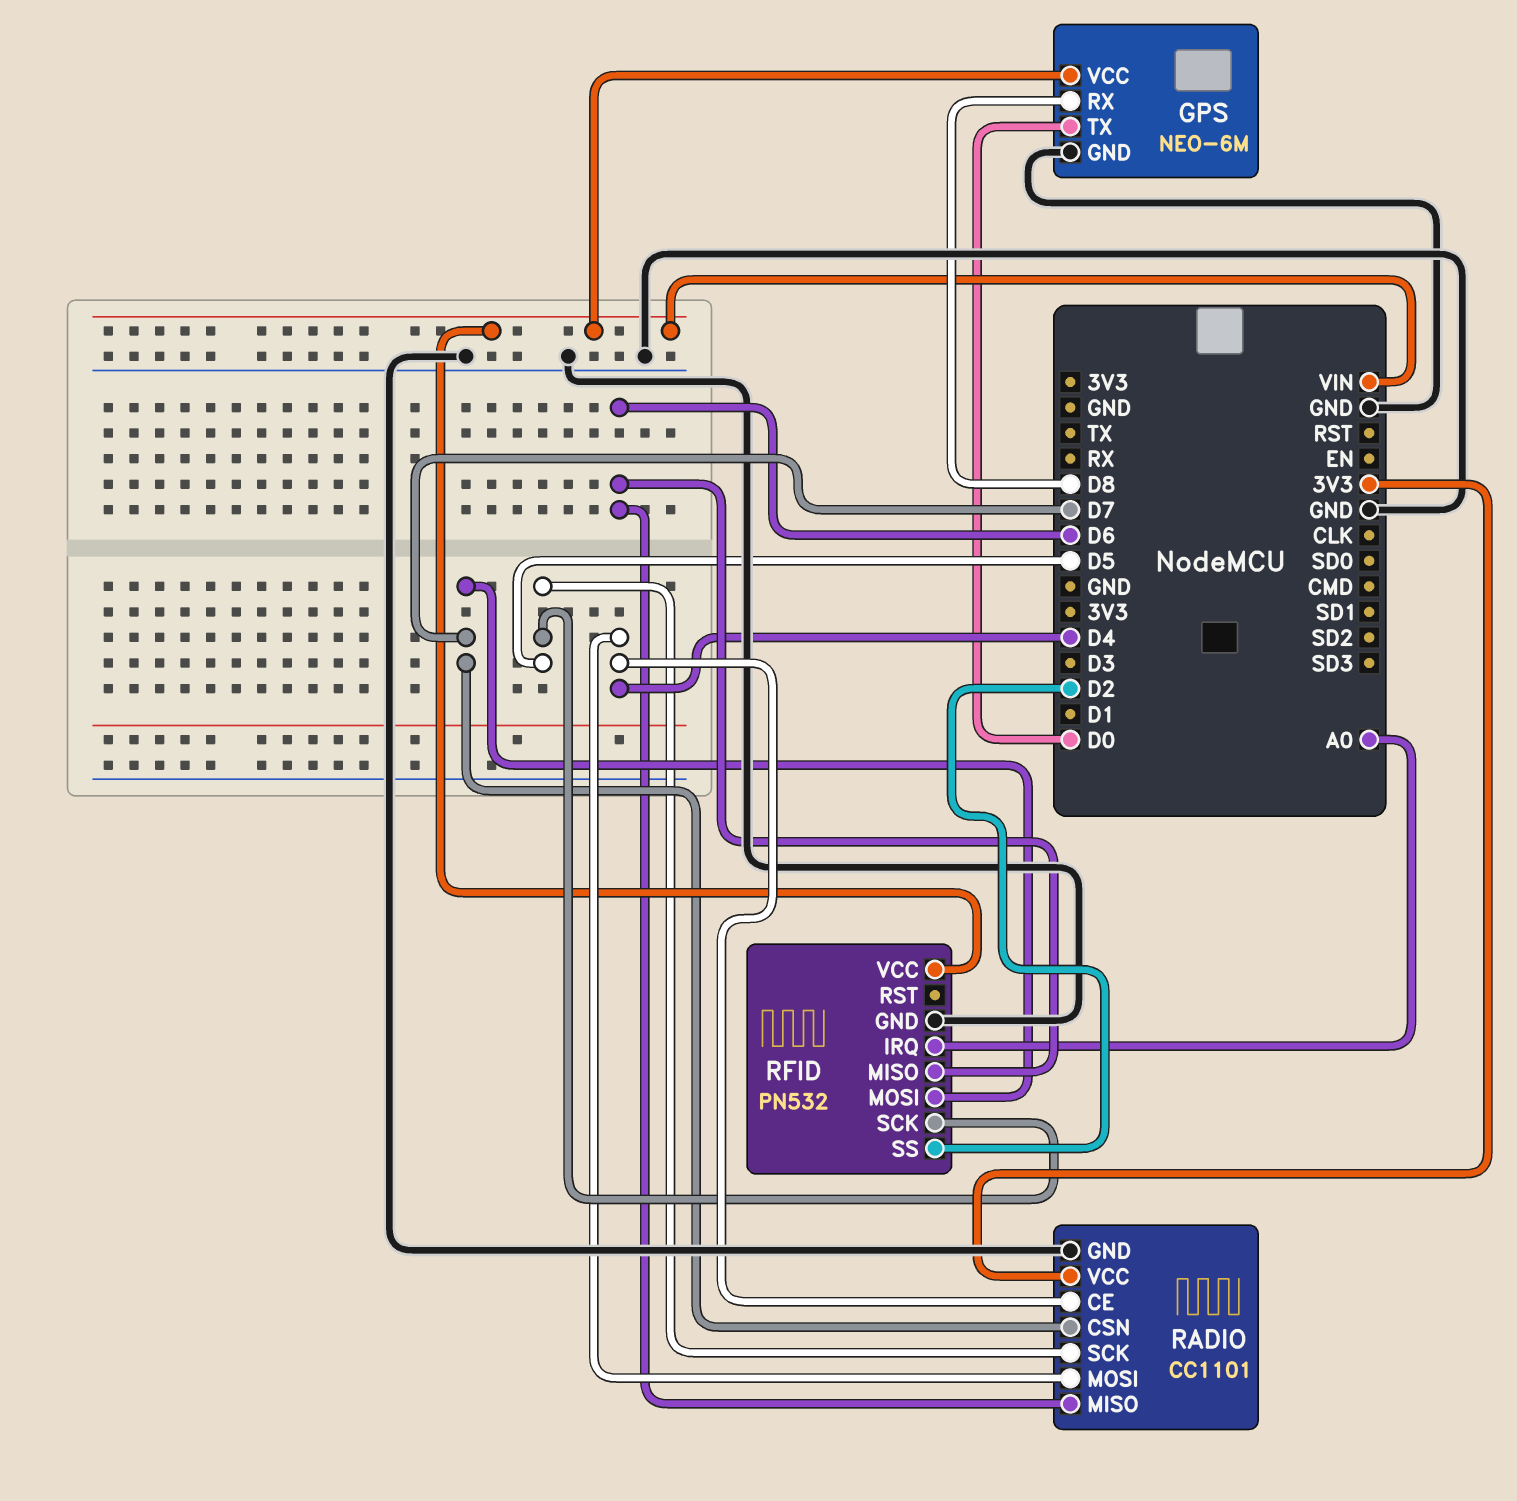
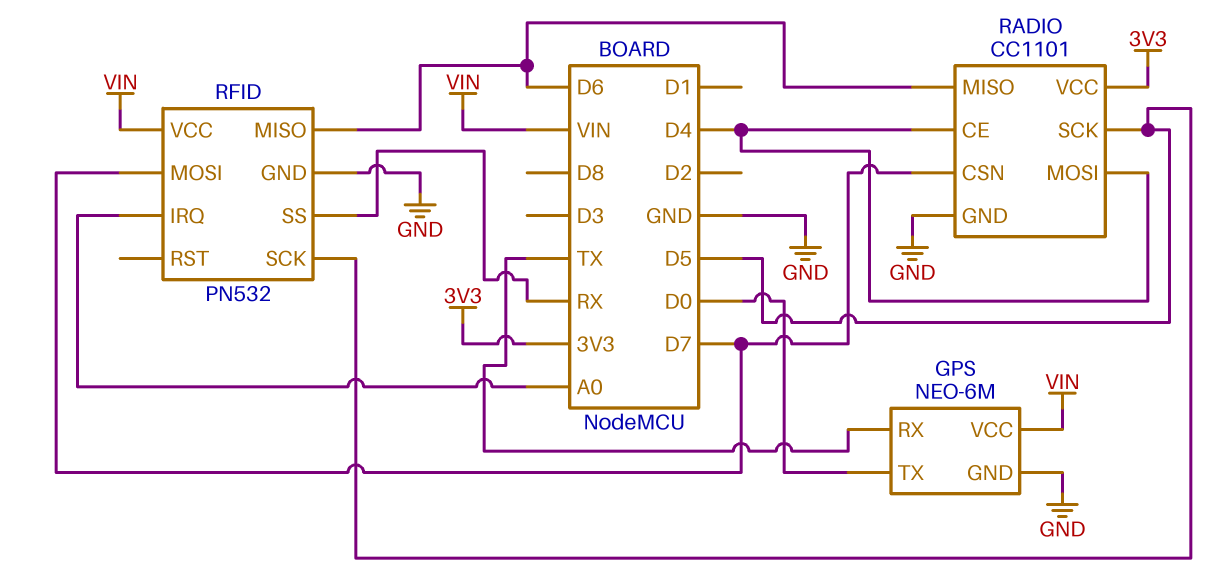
GPS pin RX: D8 -> TX
RFID pin SS: D2 -> RX

